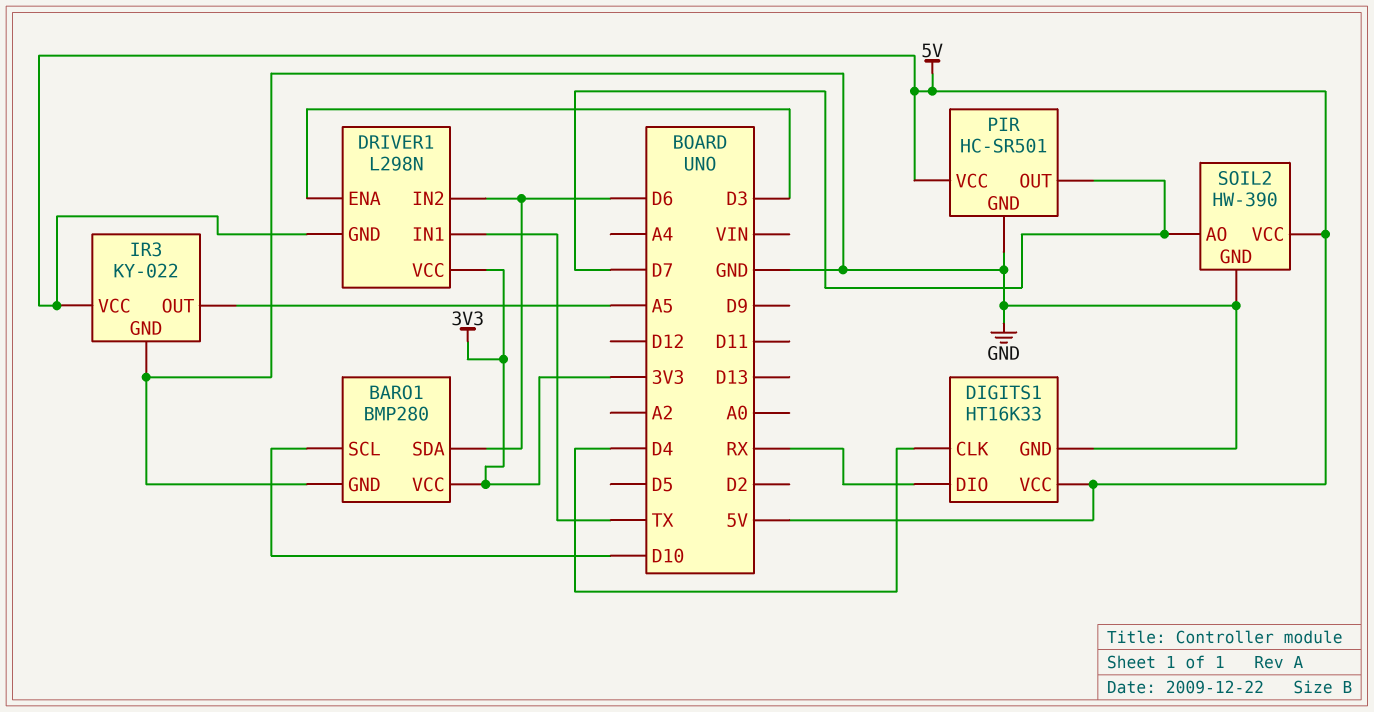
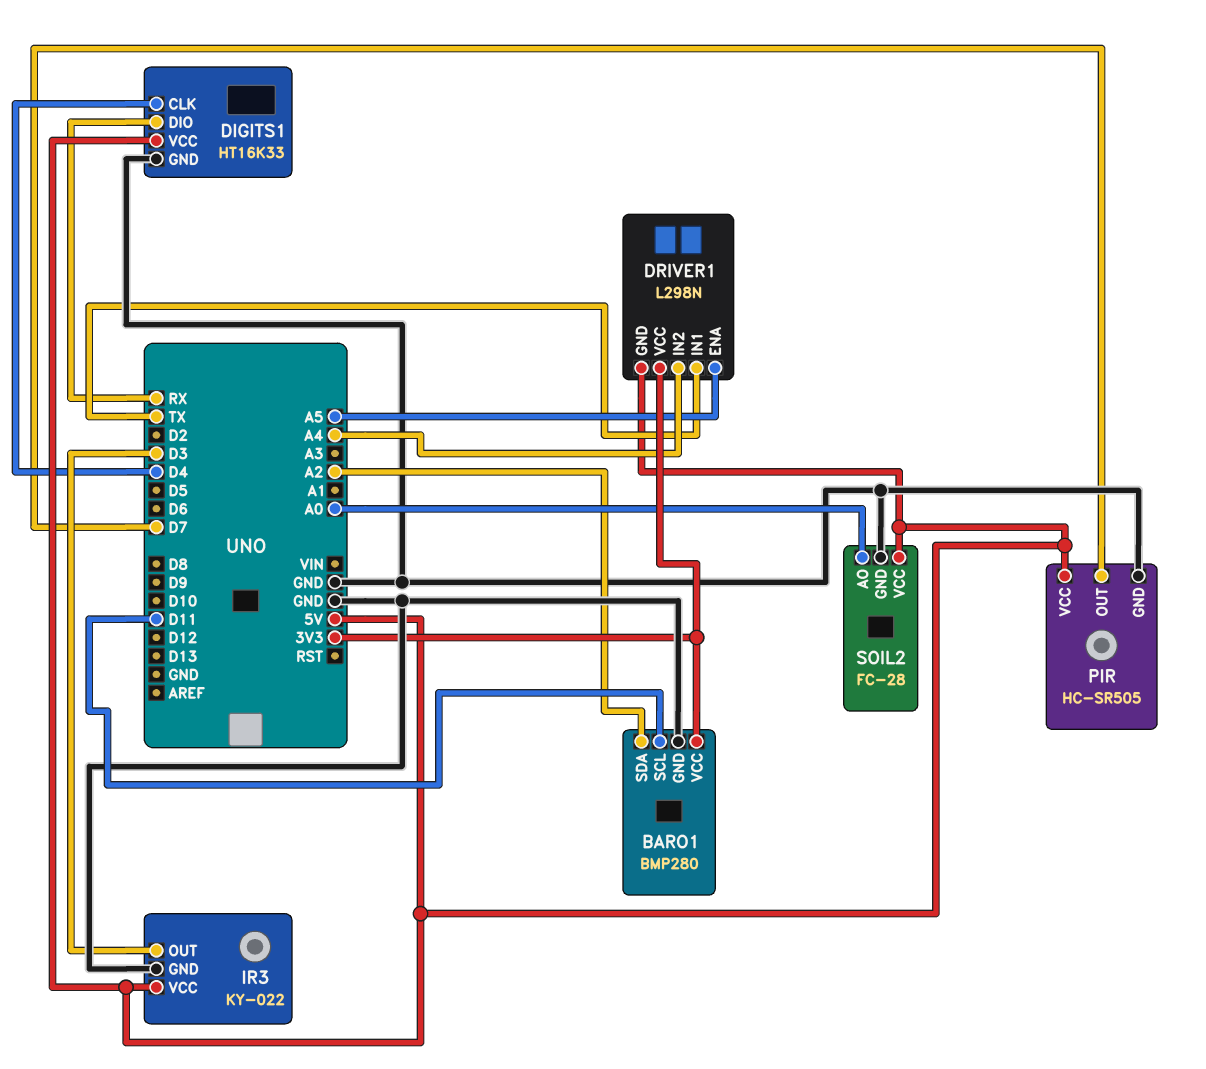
BARO1 pin SCL: D10 -> D11
BARO1 pin SDA: D6 -> A2
DRIVER1 pin ENA: D3 -> A5
DRIVER1 pin IN2: D6 -> A4
IR3 pin OUT: A5 -> D3
PIR: HC-SR501 -> HC-SR505
SOIL2: HW-390 -> FC-28
SOIL2 pin AO: D7 -> A0

